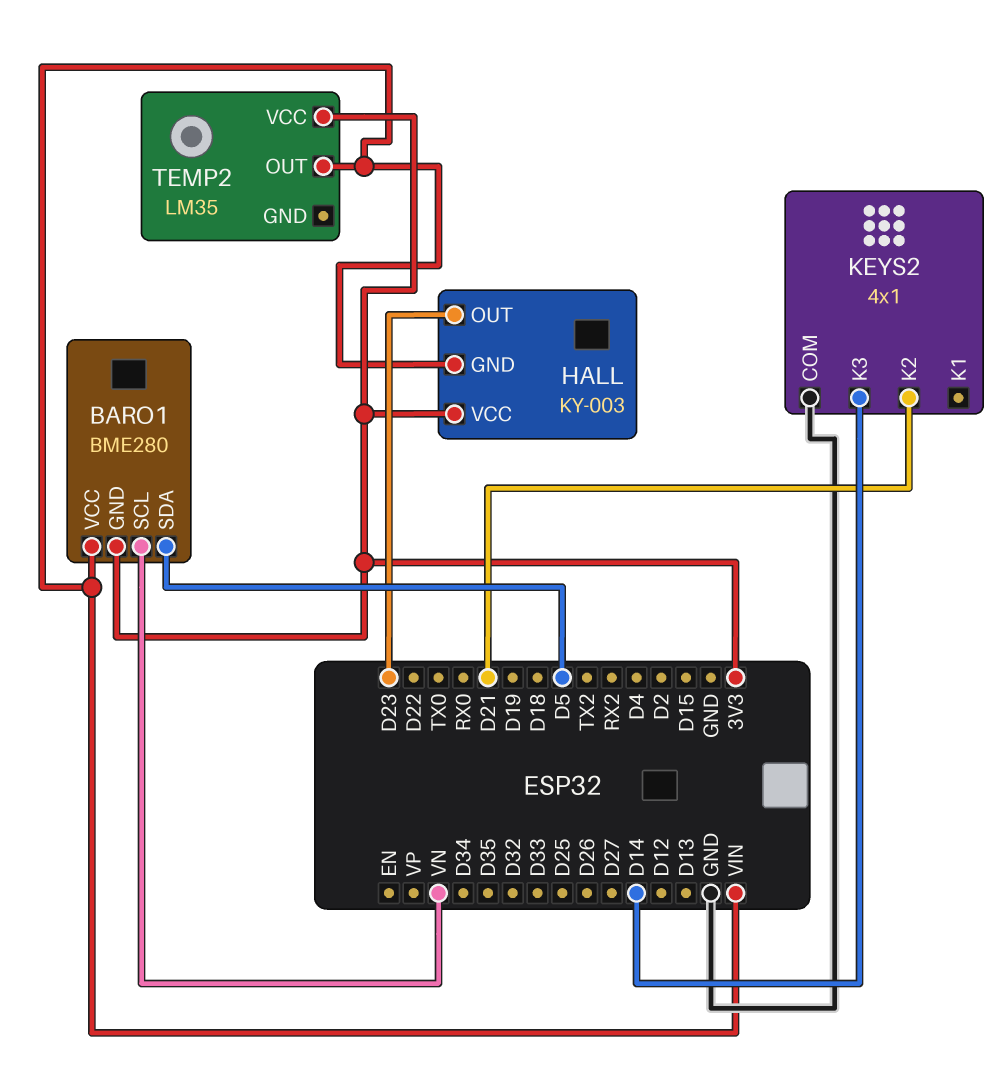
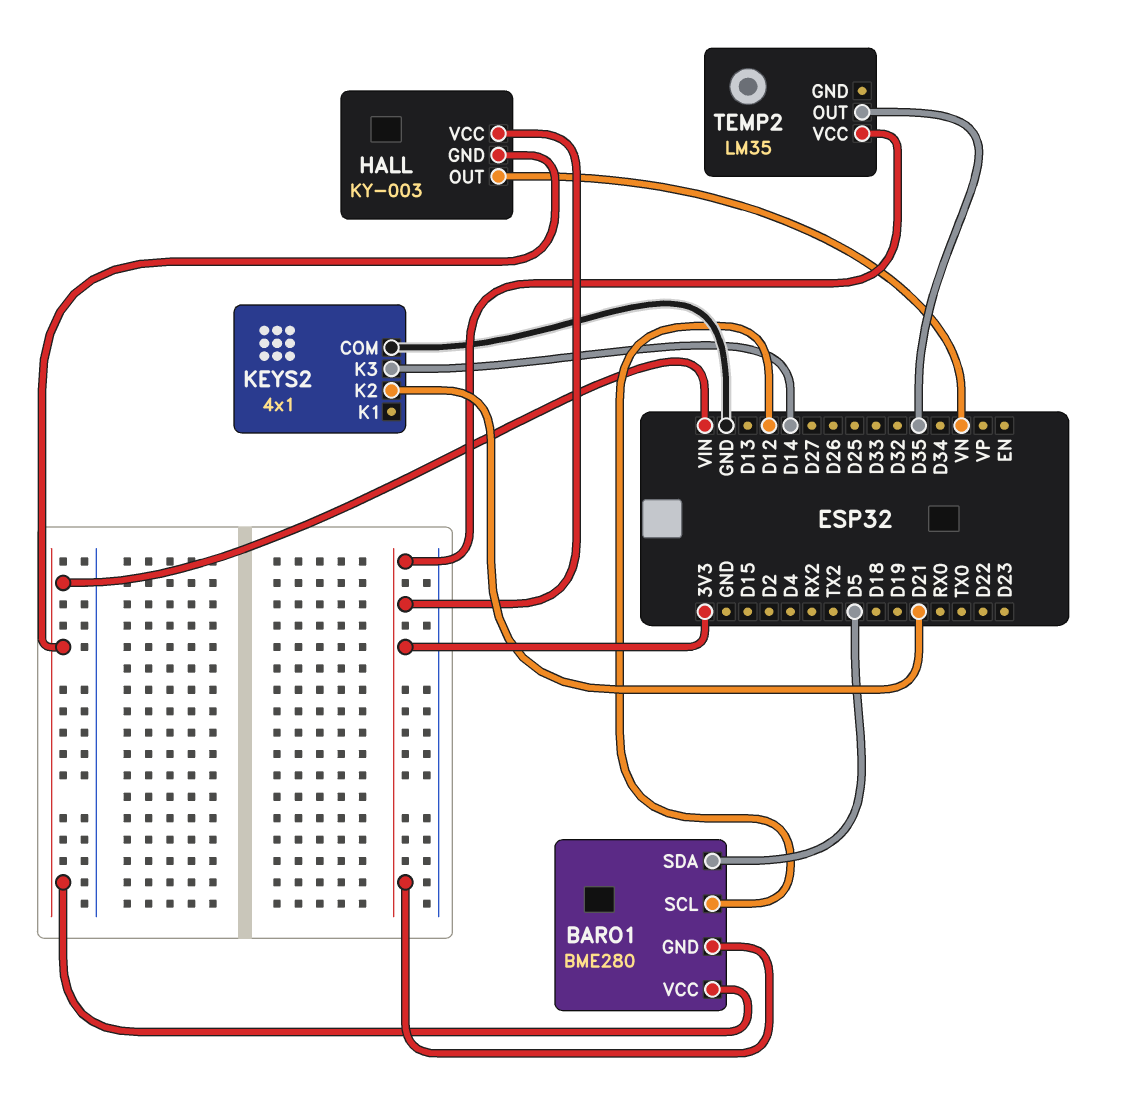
BARO1 pin SCL: VN -> D12
HALL pin OUT: D23 -> VN
TEMP2 pin OUT: VIN -> D35

